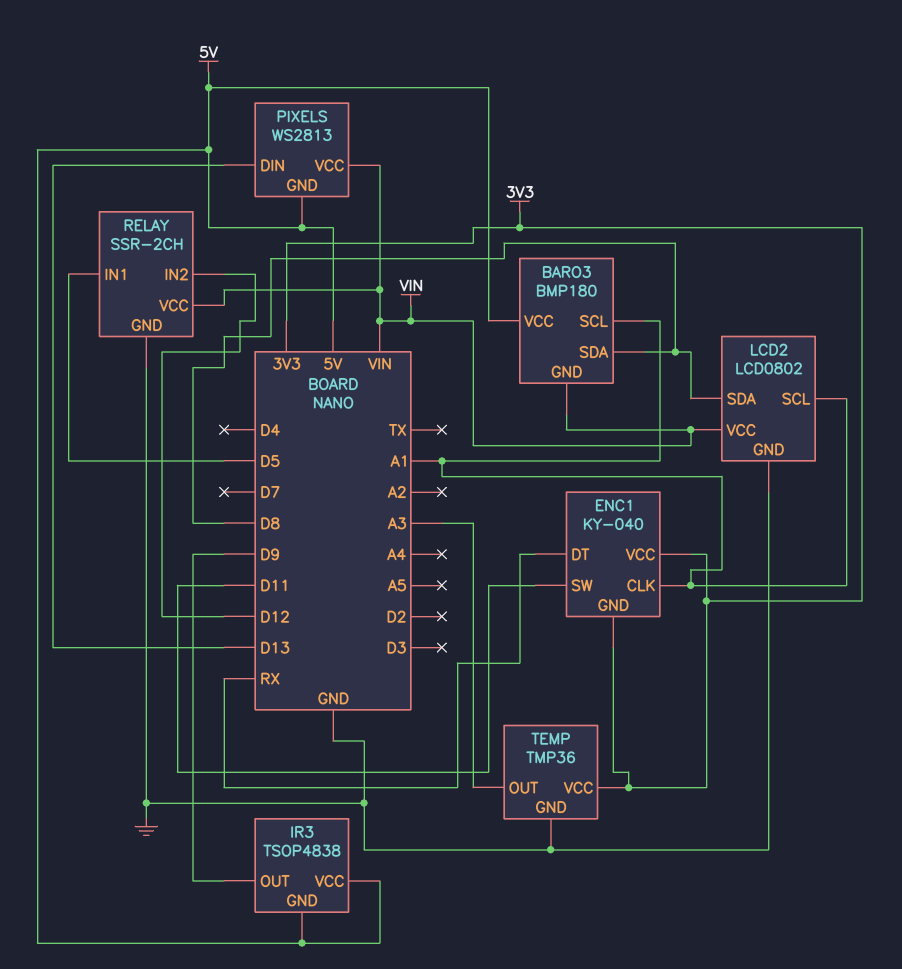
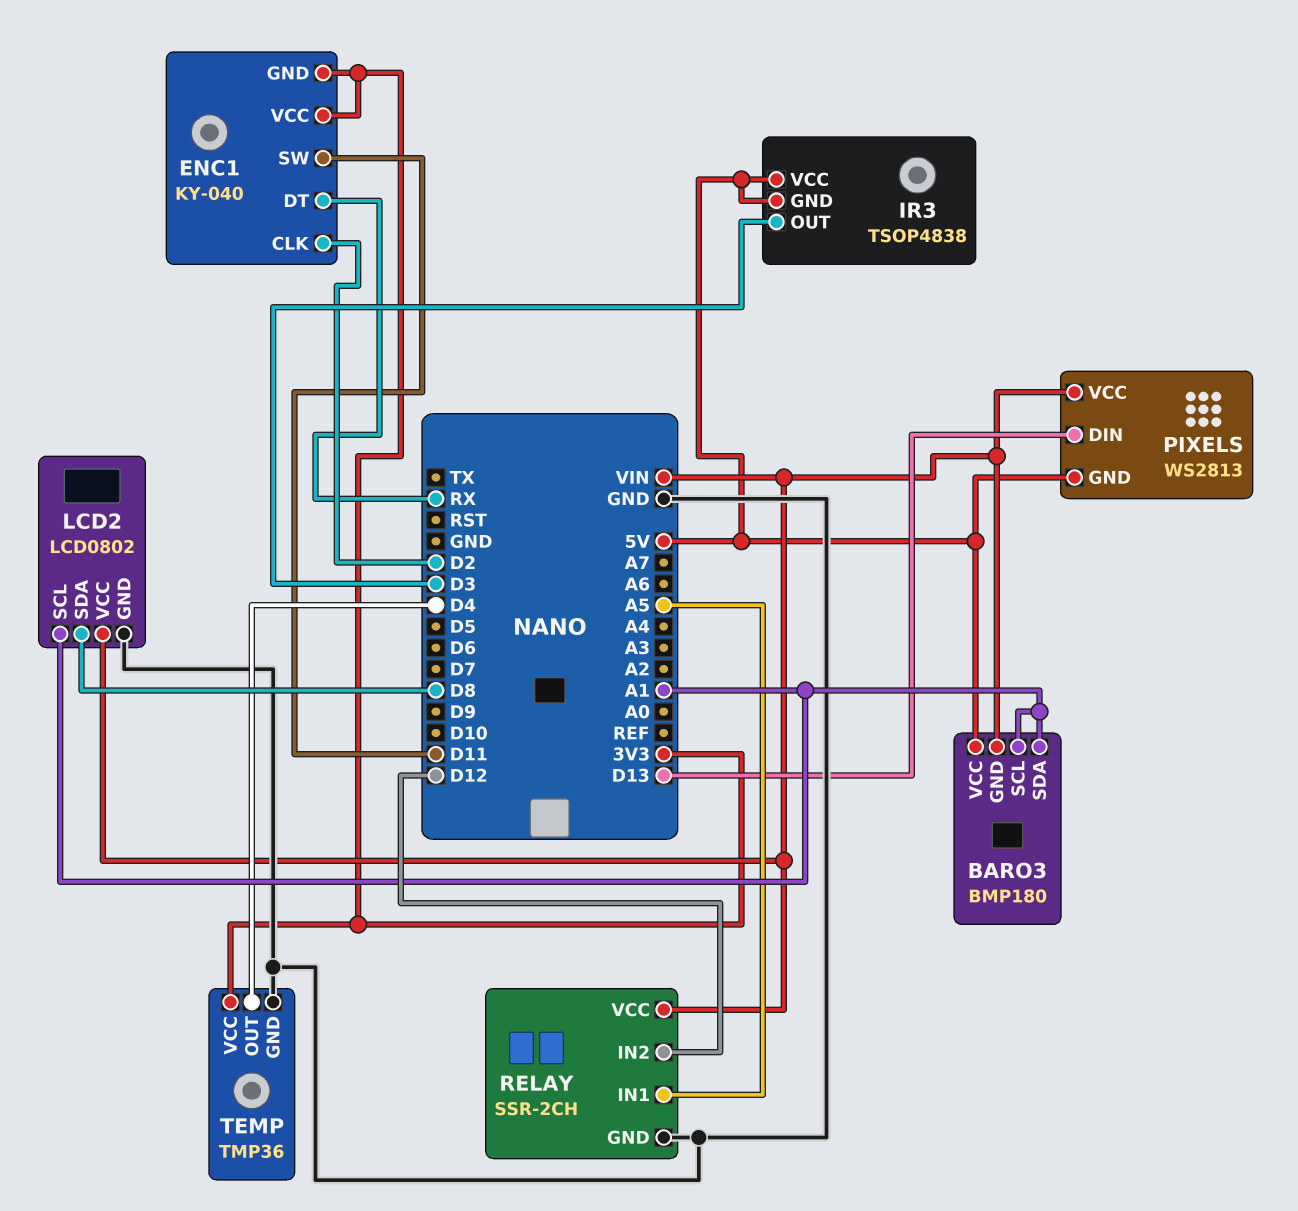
BARO3 pin SDA: D8 -> A1
ENC1 pin CLK: A1 -> D2
IR3 pin OUT: D9 -> D3
RELAY pin IN1: D5 -> A5
TEMP pin OUT: A3 -> D4

